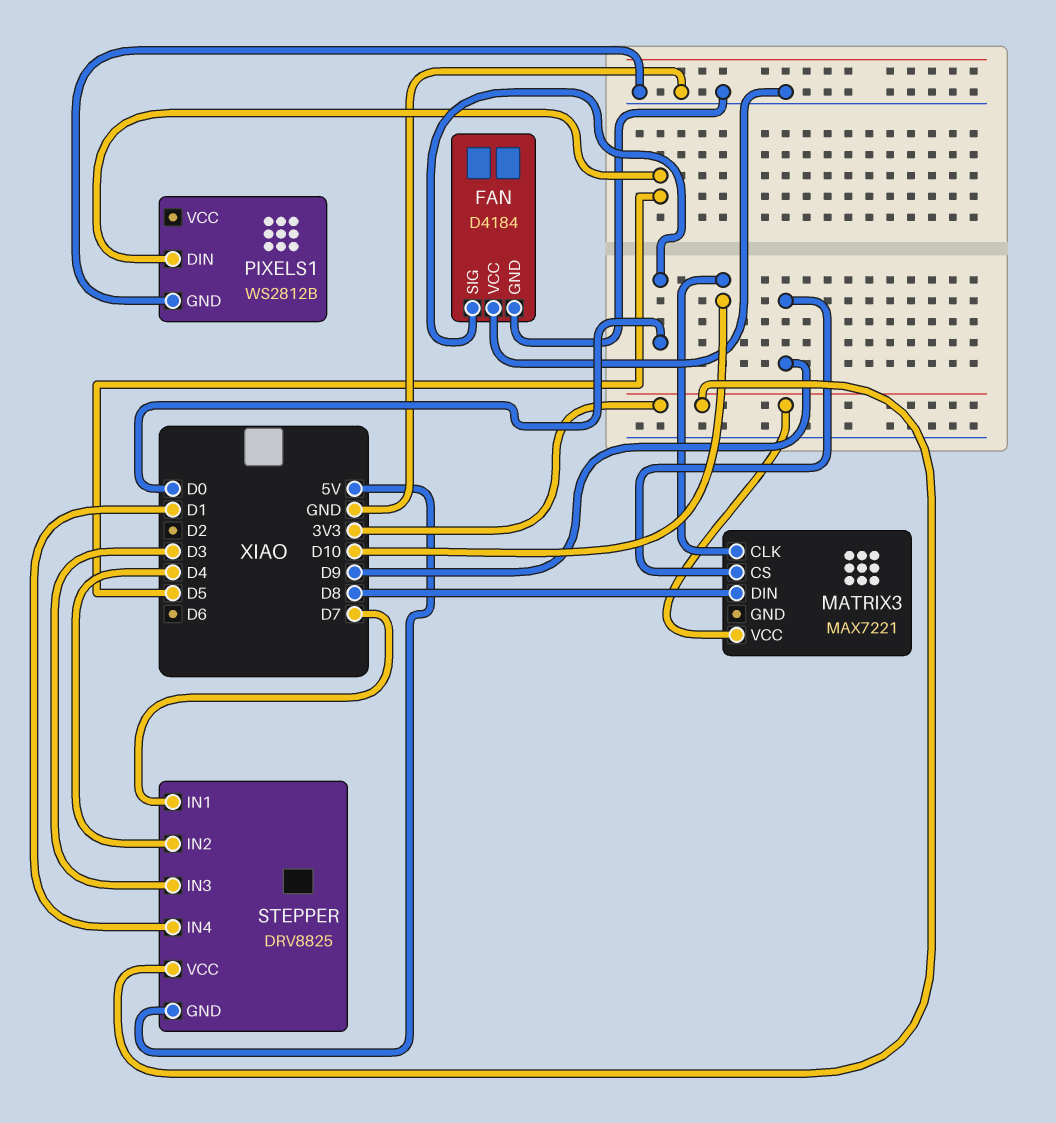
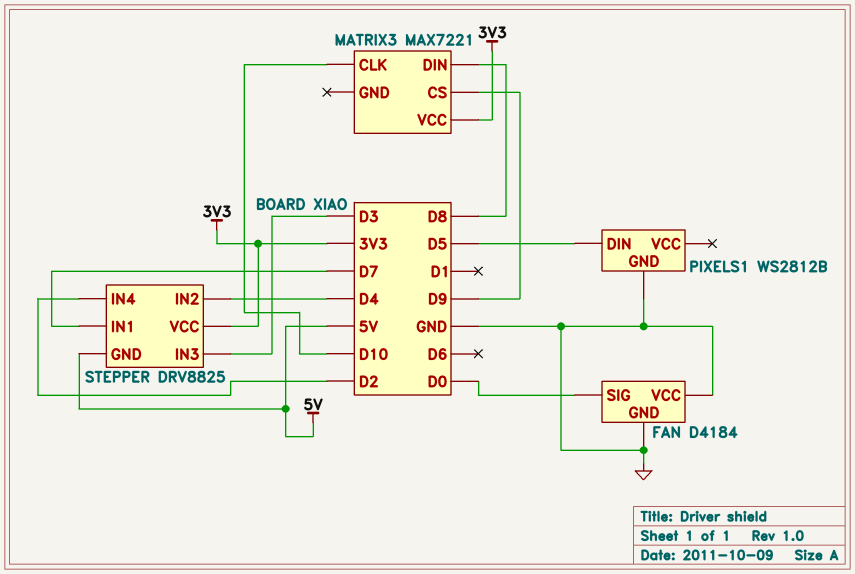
STEPPER pin IN4: D1 -> D2

